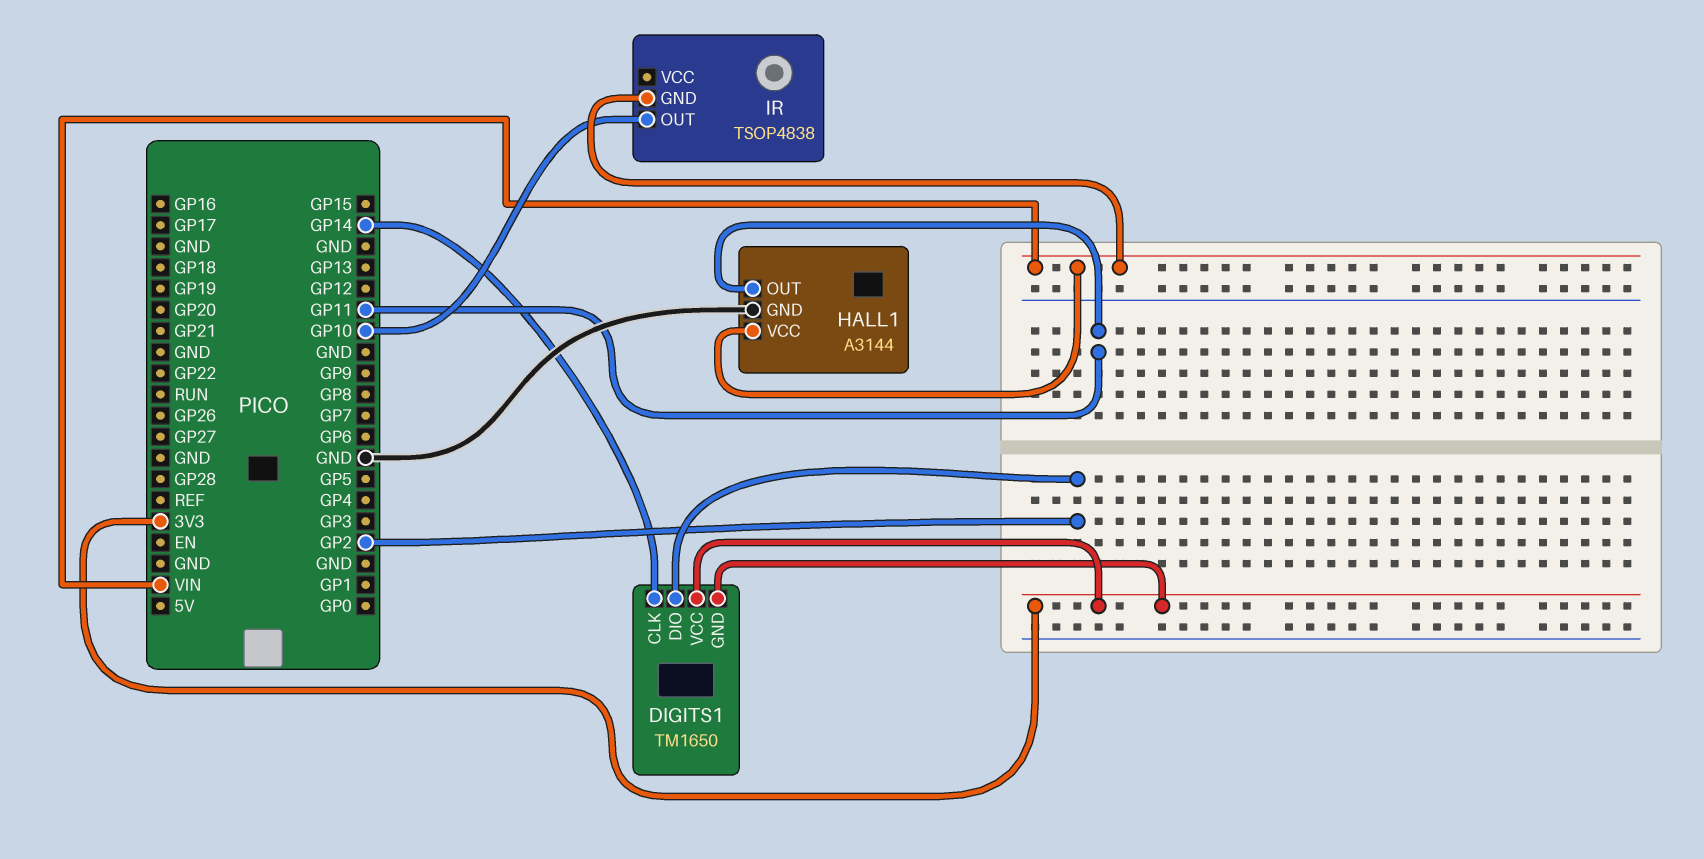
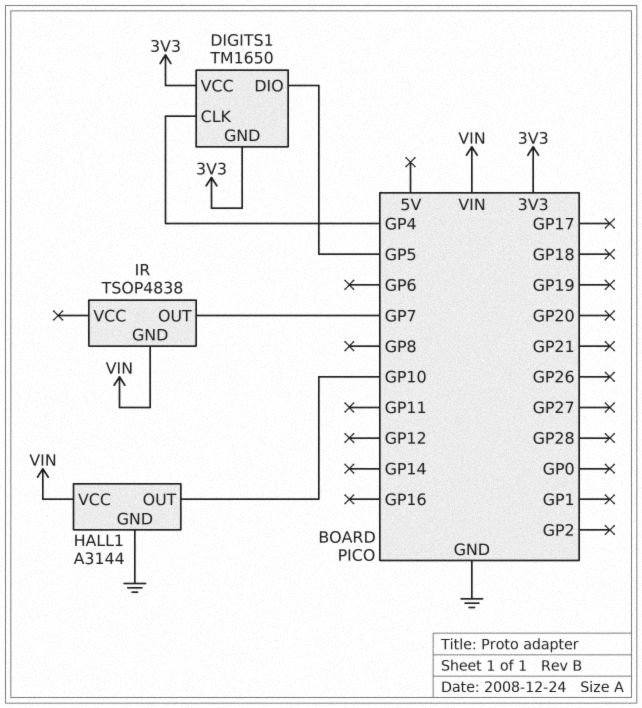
DIGITS1 pin CLK: GP14 -> GP4
DIGITS1 pin DIO: GP2 -> GP5
HALL1 pin OUT: GP11 -> GP10
IR pin OUT: GP10 -> GP7

